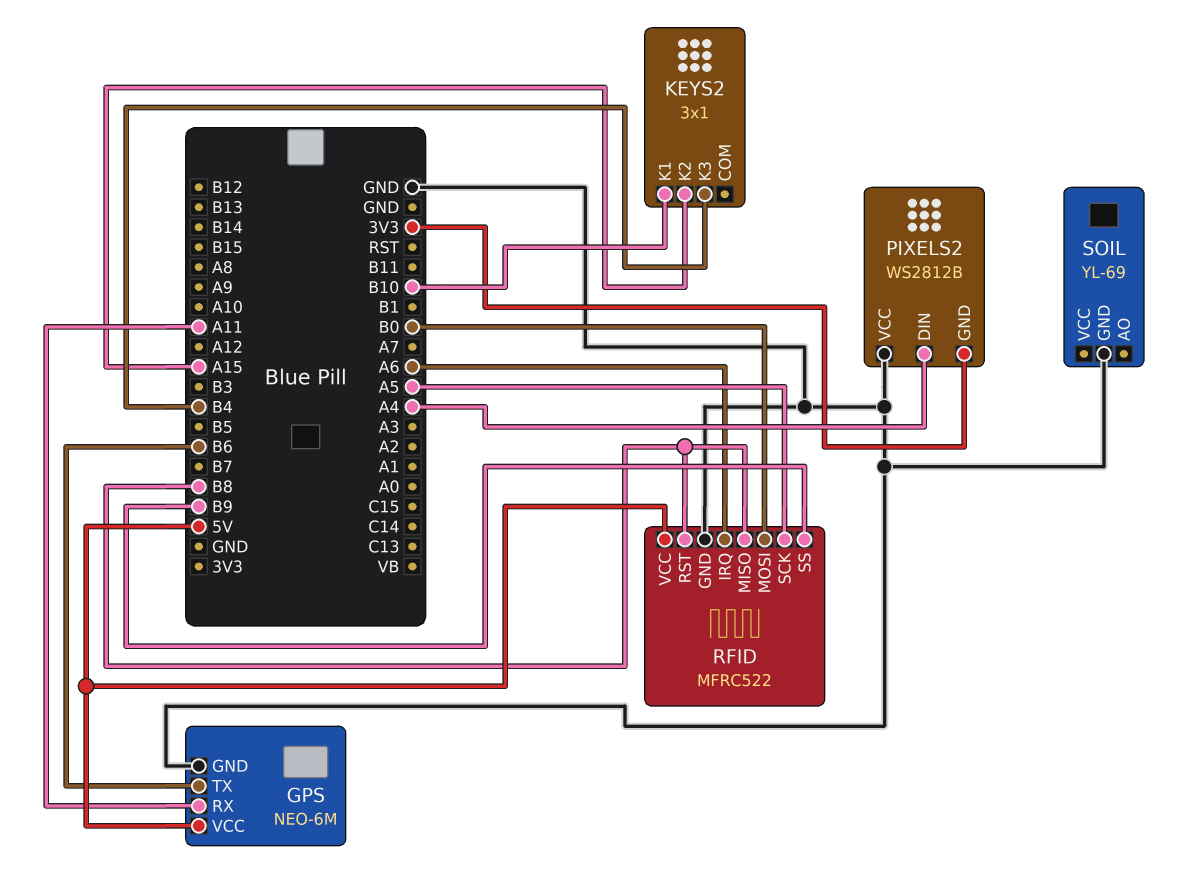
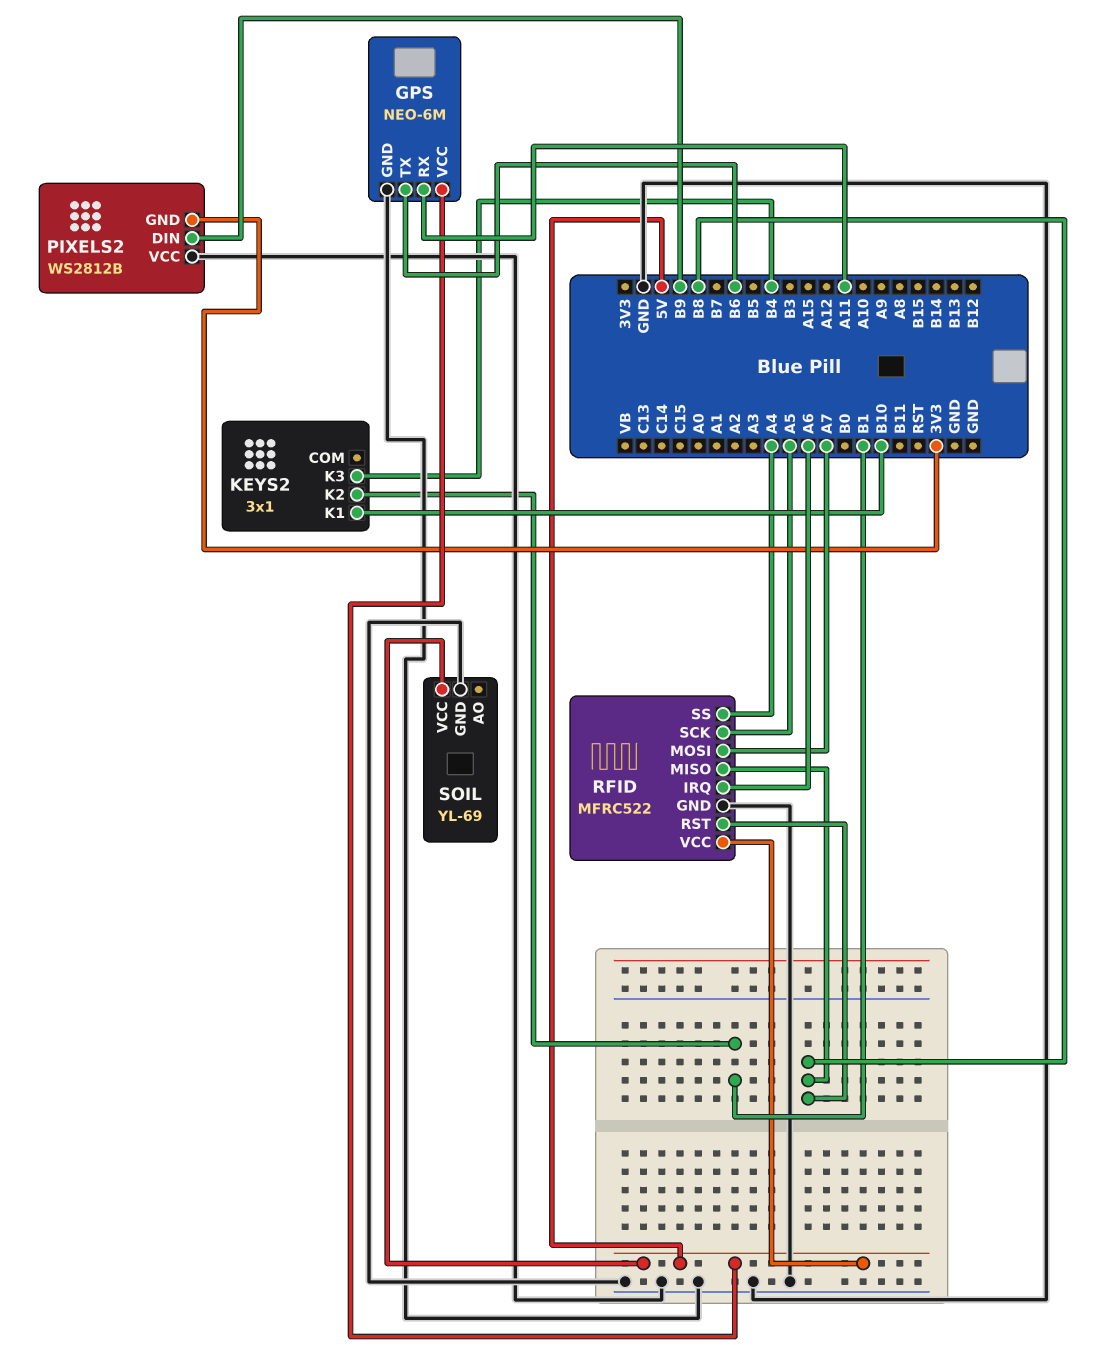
KEYS2 pin K2: A15 -> B1
PIXELS2 pin DIN: A4 -> B9
RFID pin MOSI: B0 -> A7
RFID pin SS: B9 -> A4
SOIL pin VCC: none -> 5V

